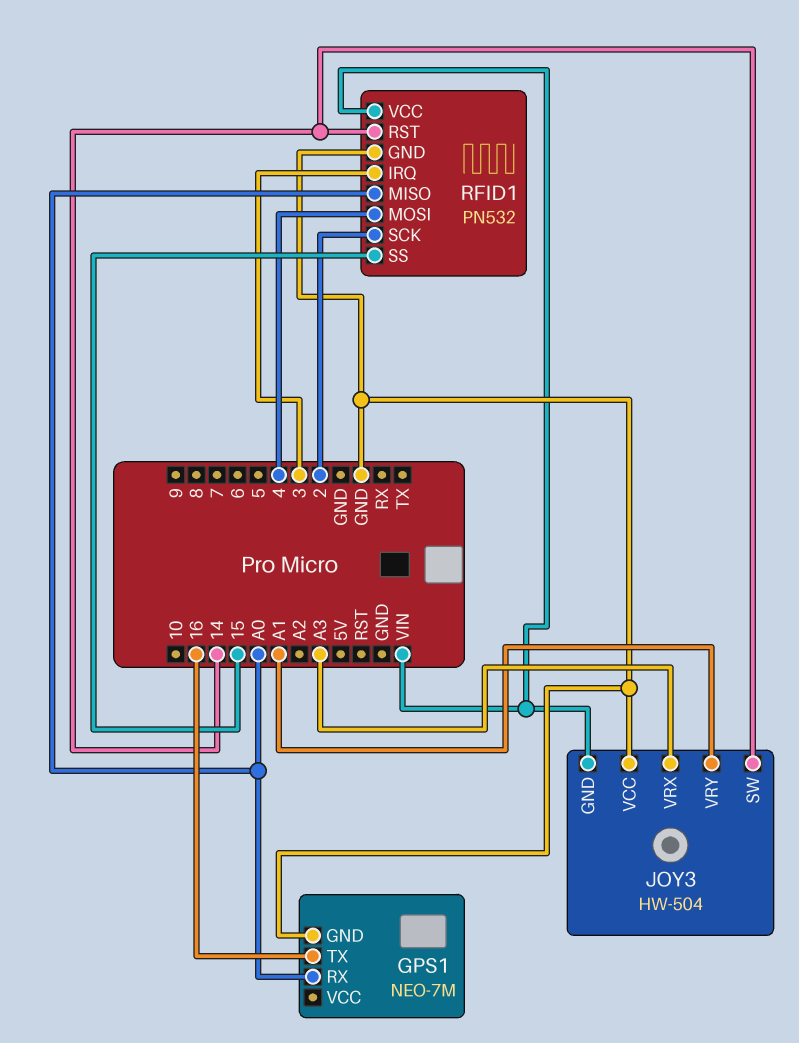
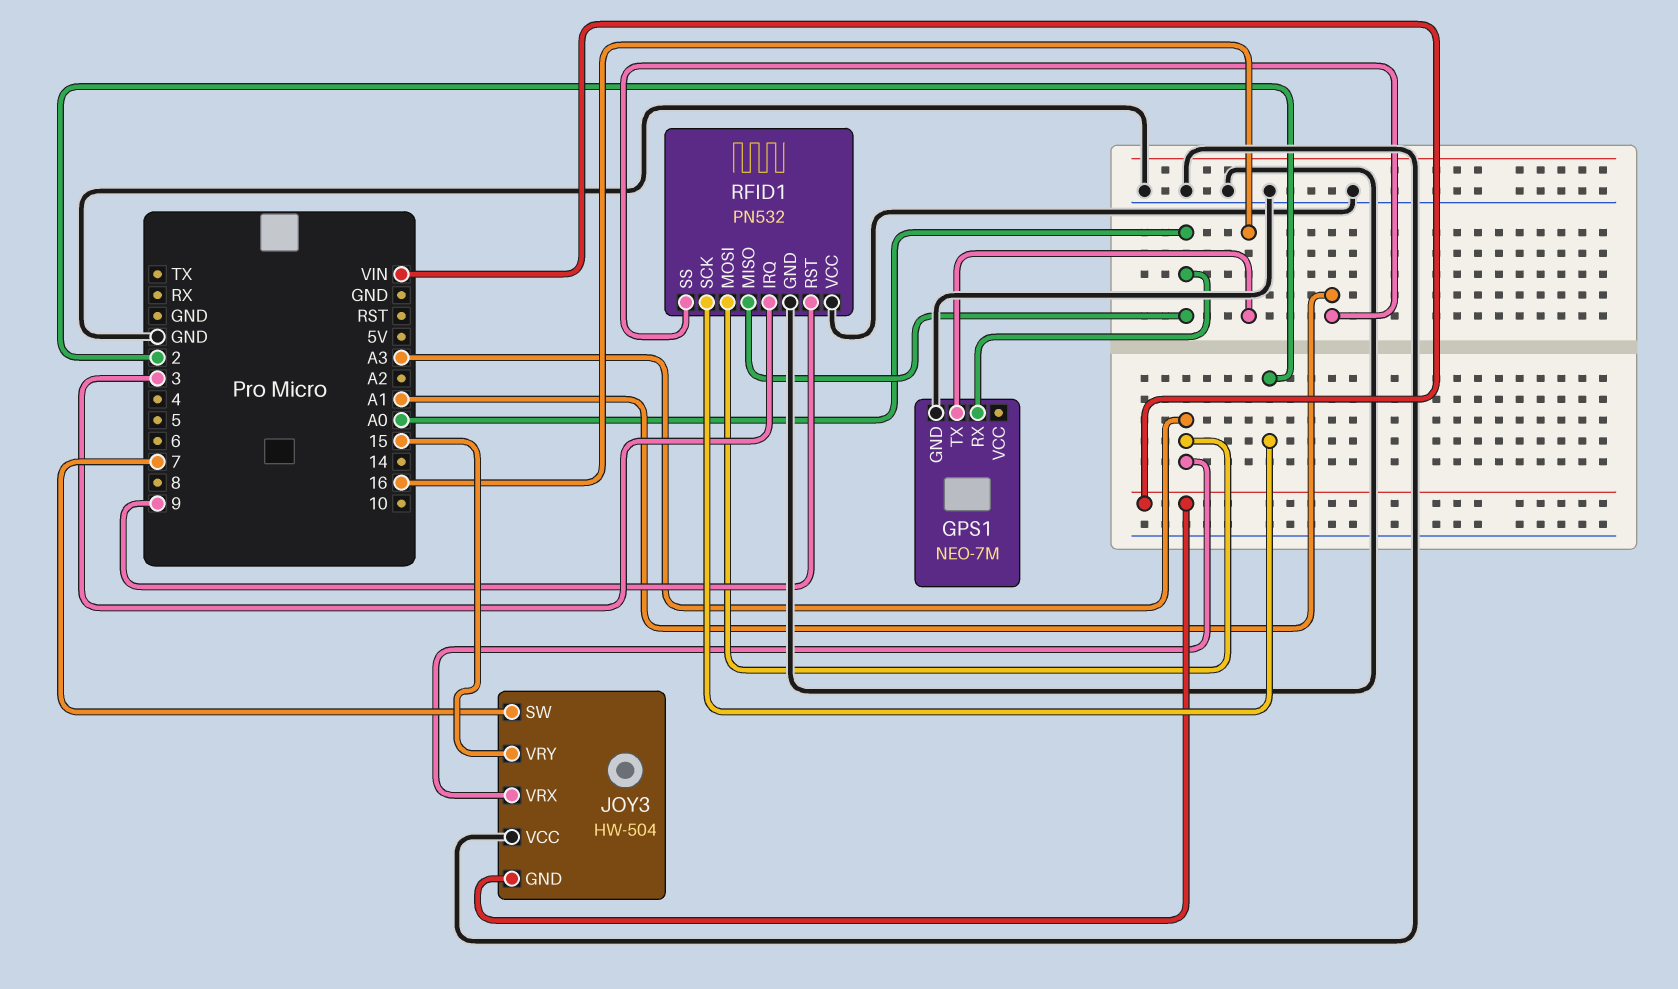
JOY3 pin SW: 14 -> 7
JOY3 pin VRY: A1 -> 15
RFID1 pin MOSI: 4 -> A3
RFID1 pin RST: 14 -> 9
RFID1 pin SS: 15 -> A1
RFID1 pin VCC: VIN -> GND

